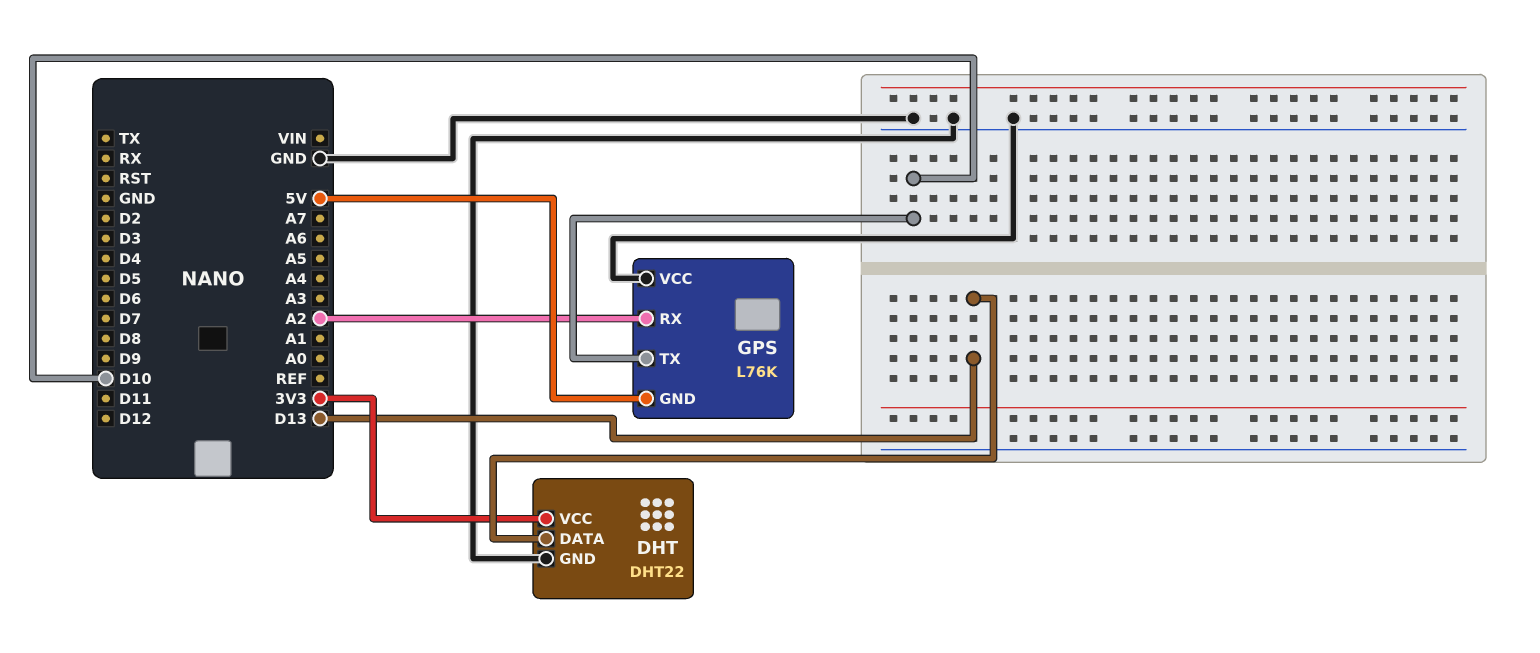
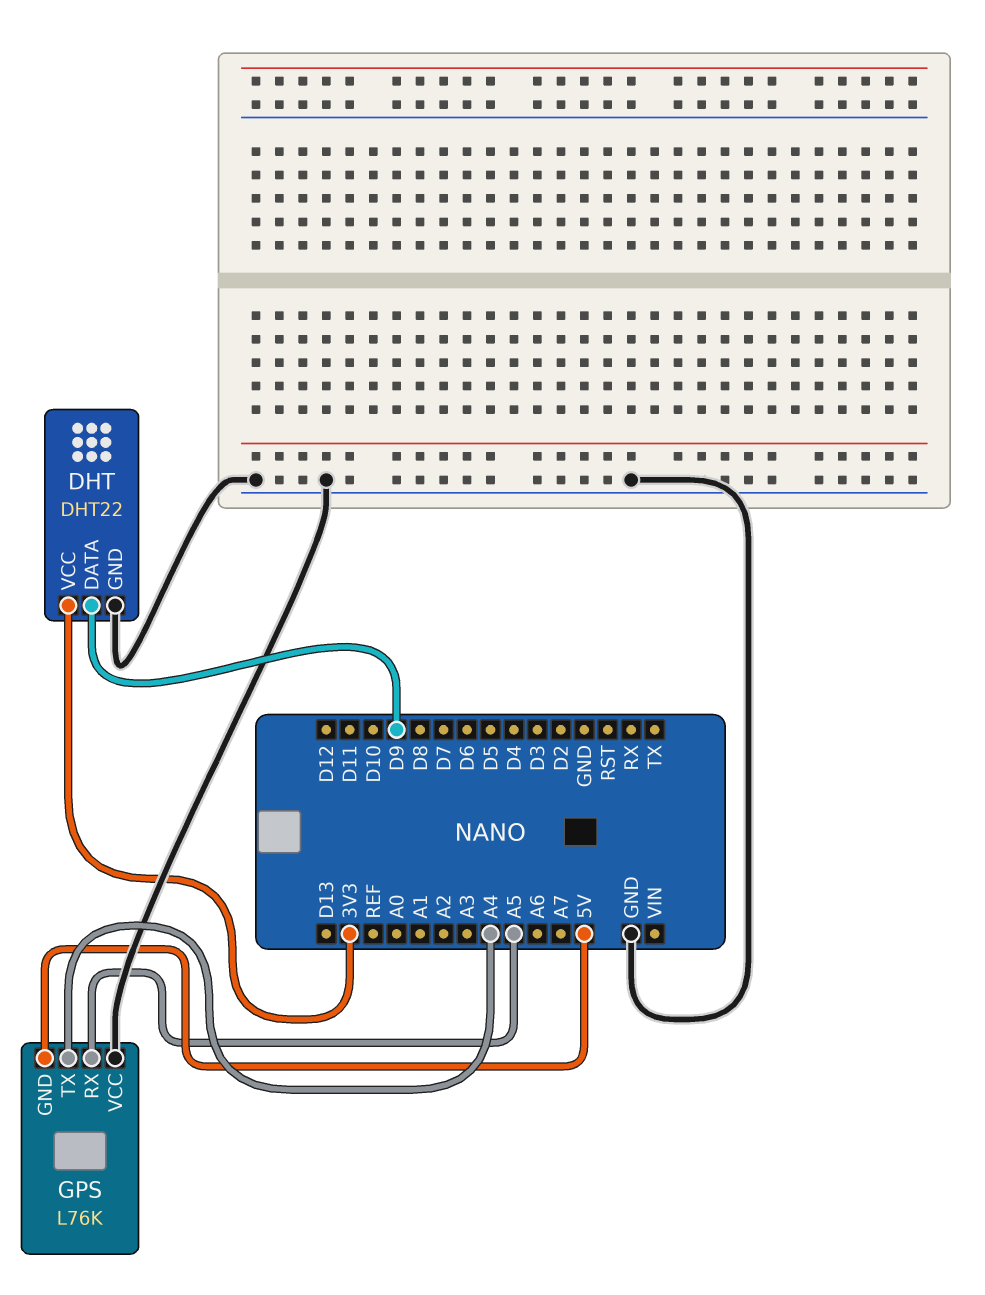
DHT pin DATA: D13 -> D9
GPS pin RX: A2 -> A5
GPS pin TX: D10 -> A4

